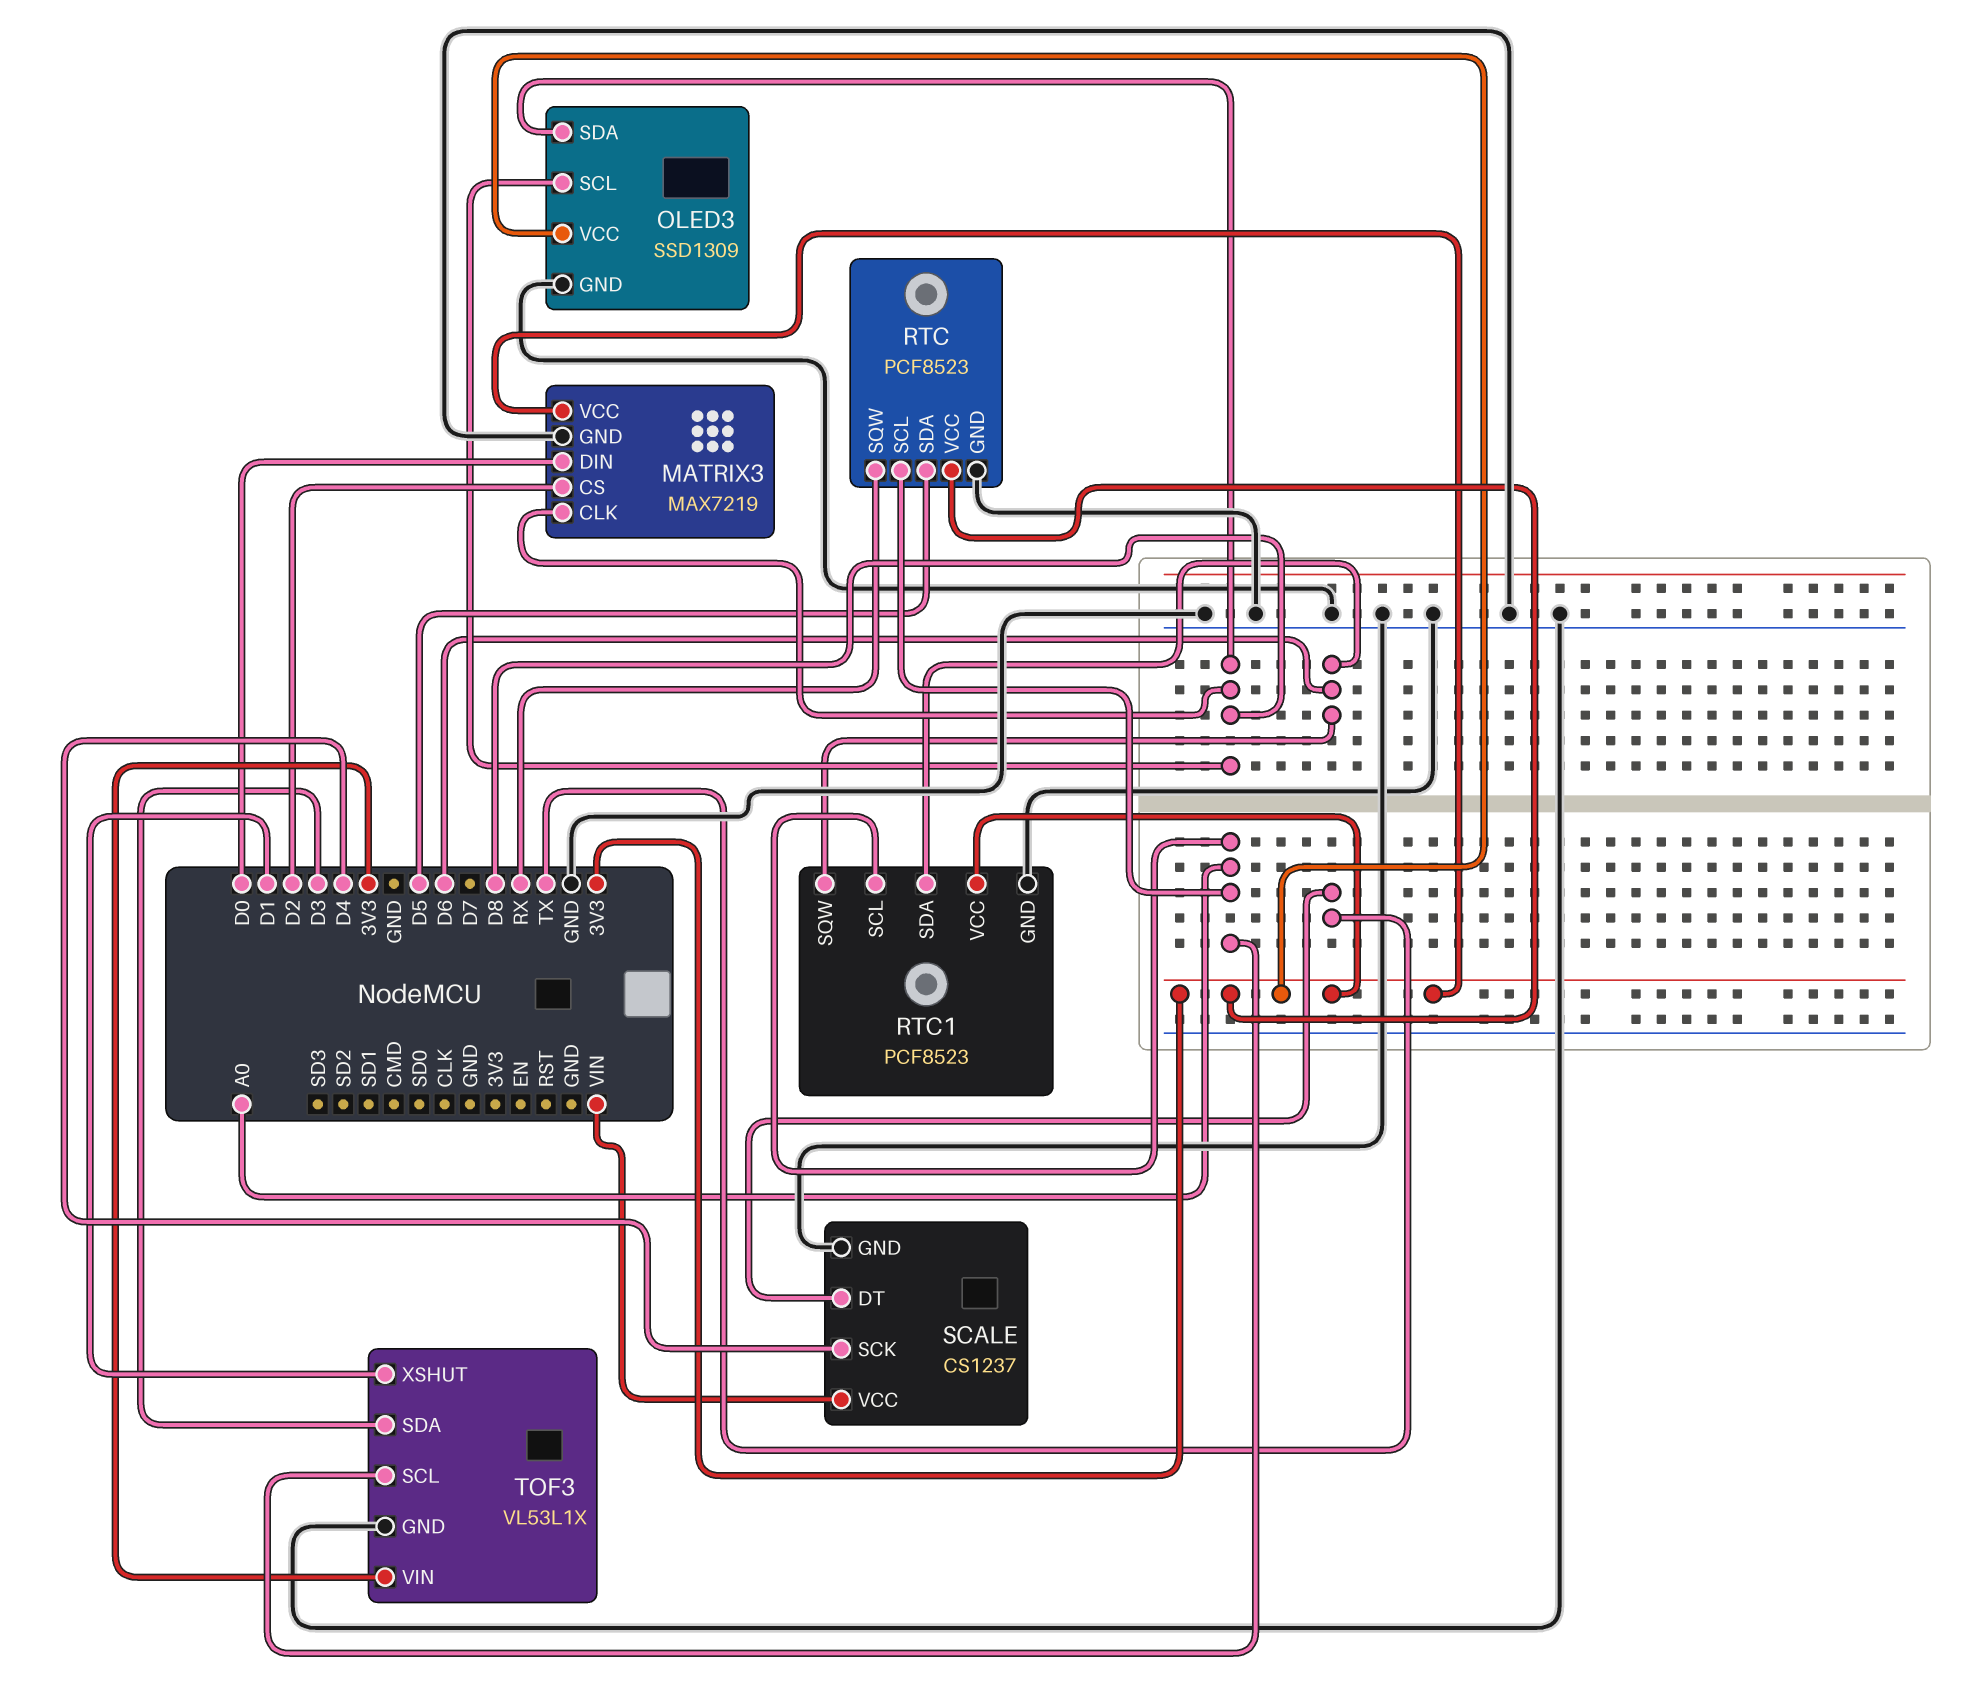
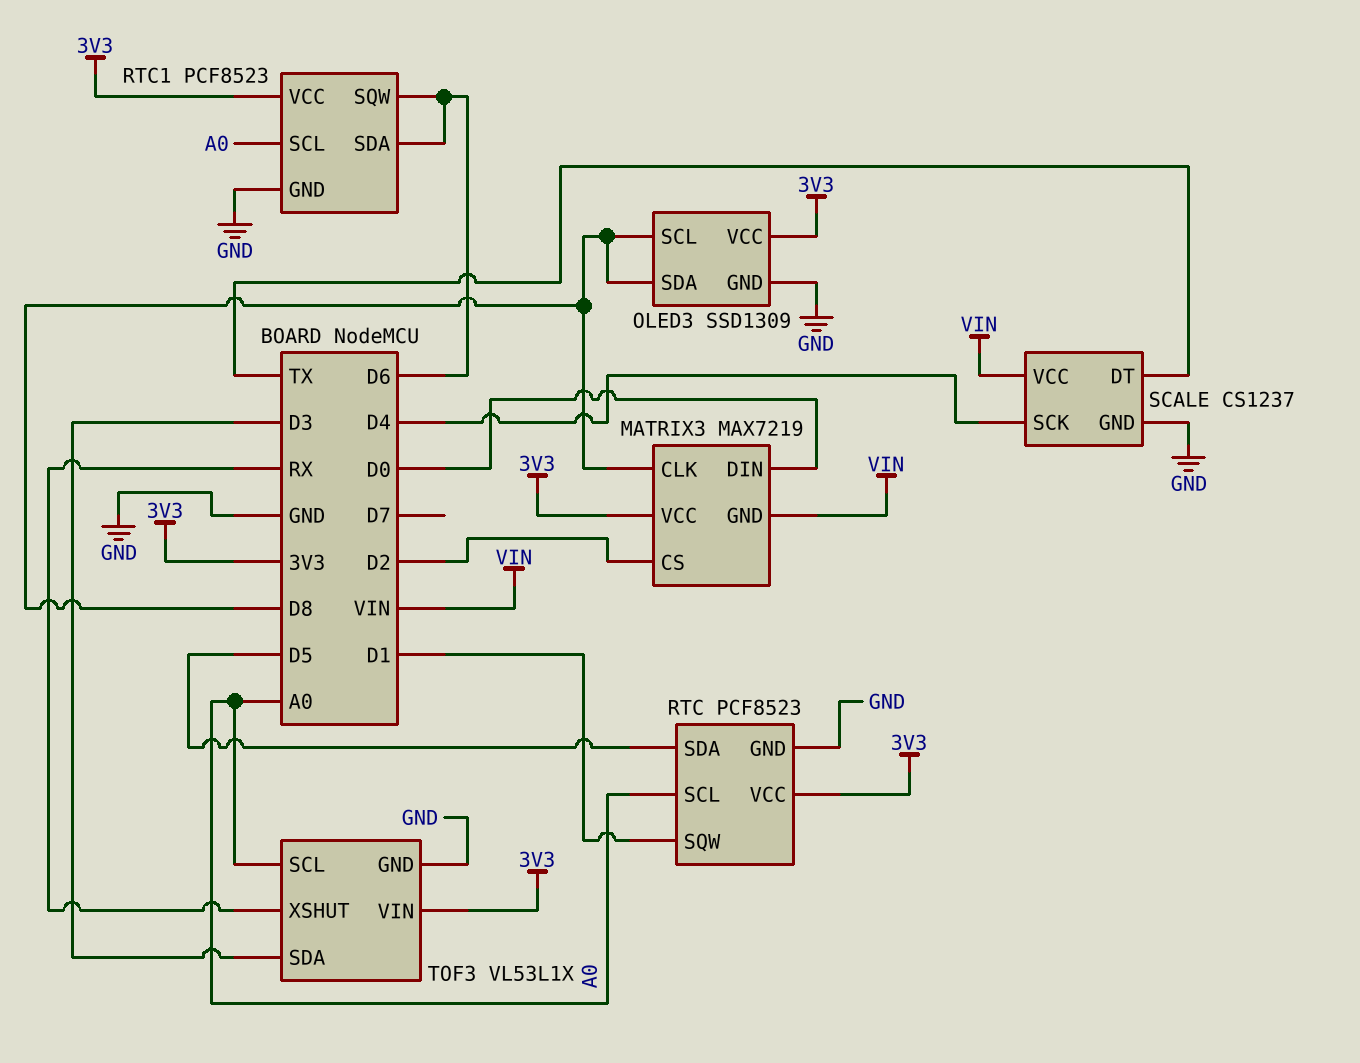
MATRIX3 pin GND: GND -> VIN
RTC pin SQW: RX -> D1
TOF3 pin XSHUT: D1 -> RX

